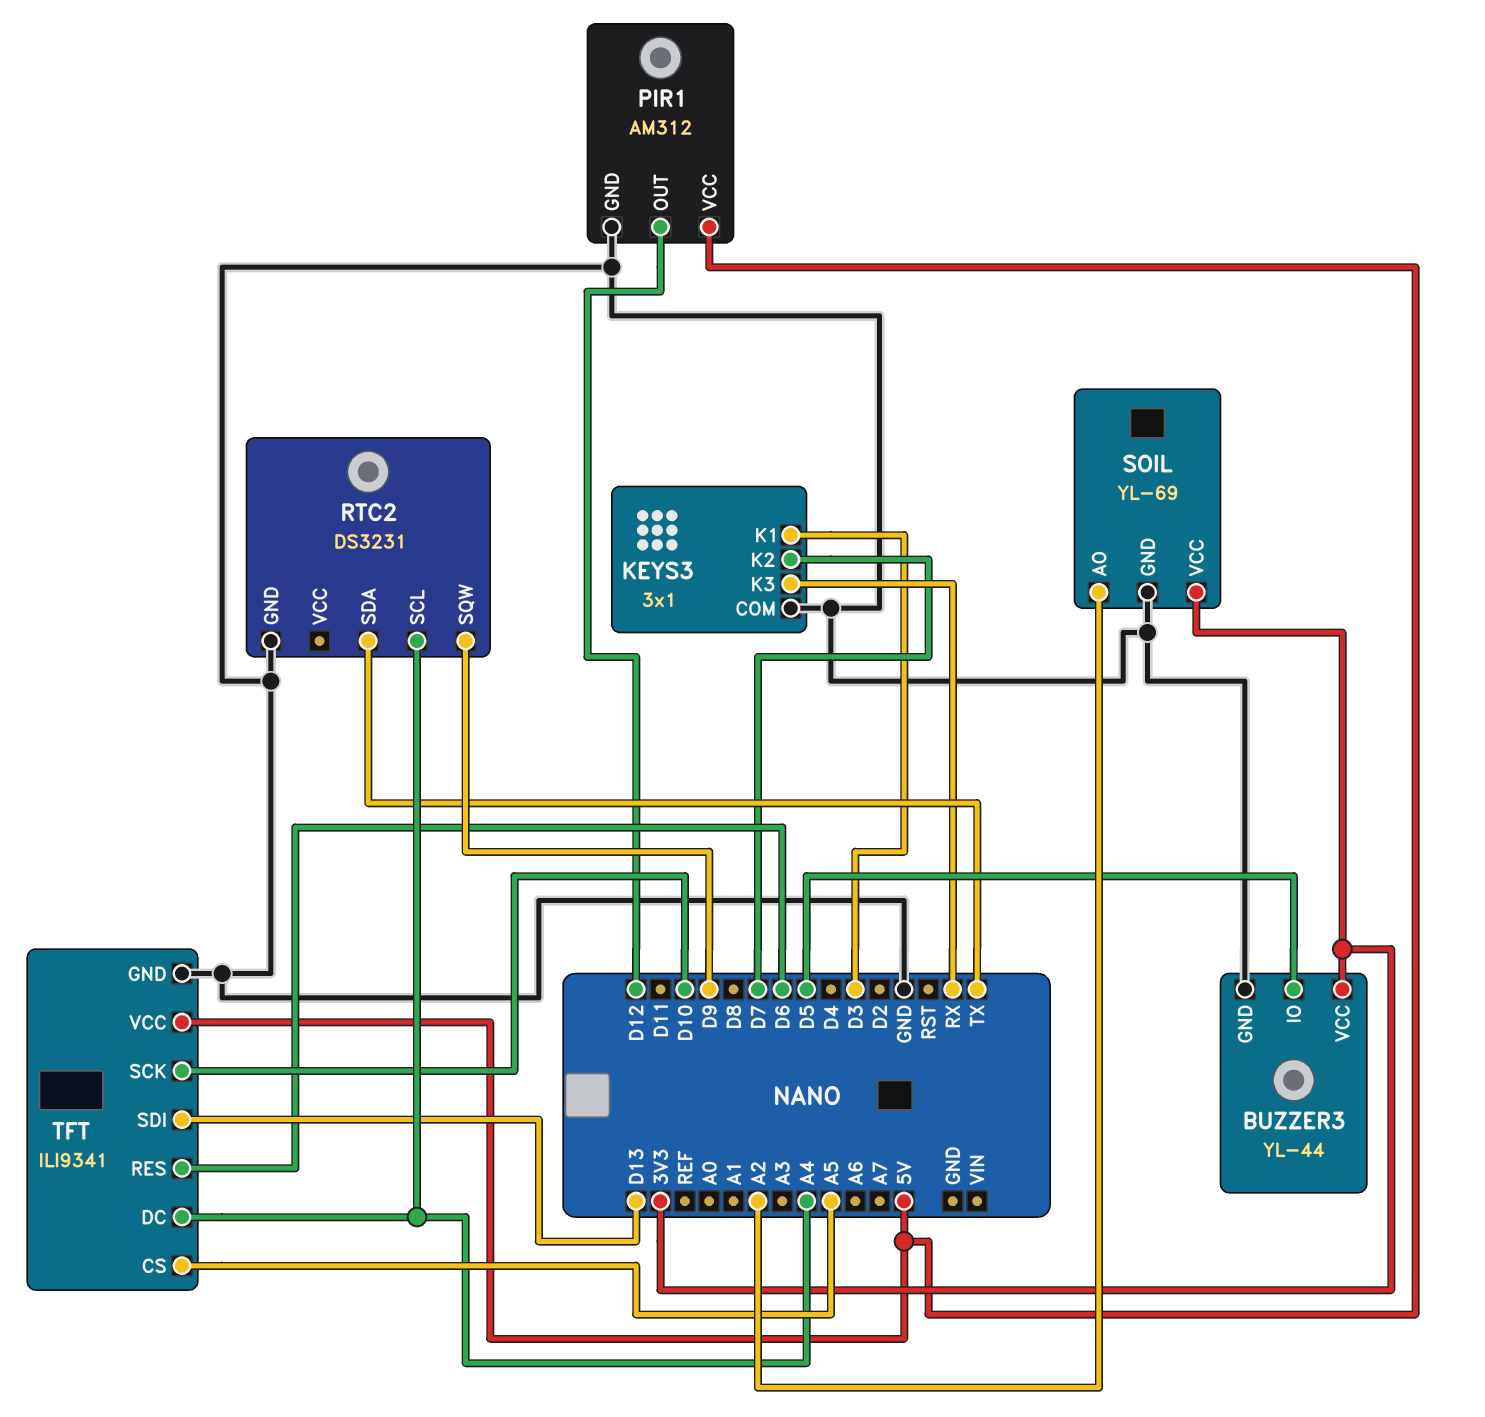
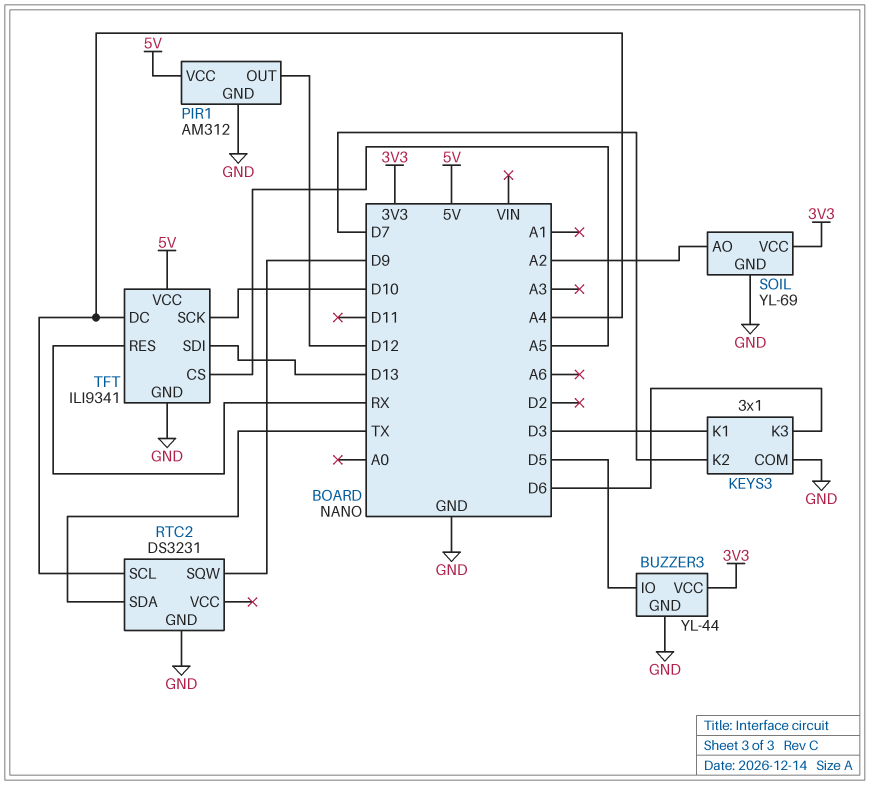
KEYS3 pin K3: RX -> D6
TFT pin RES: D6 -> RX

